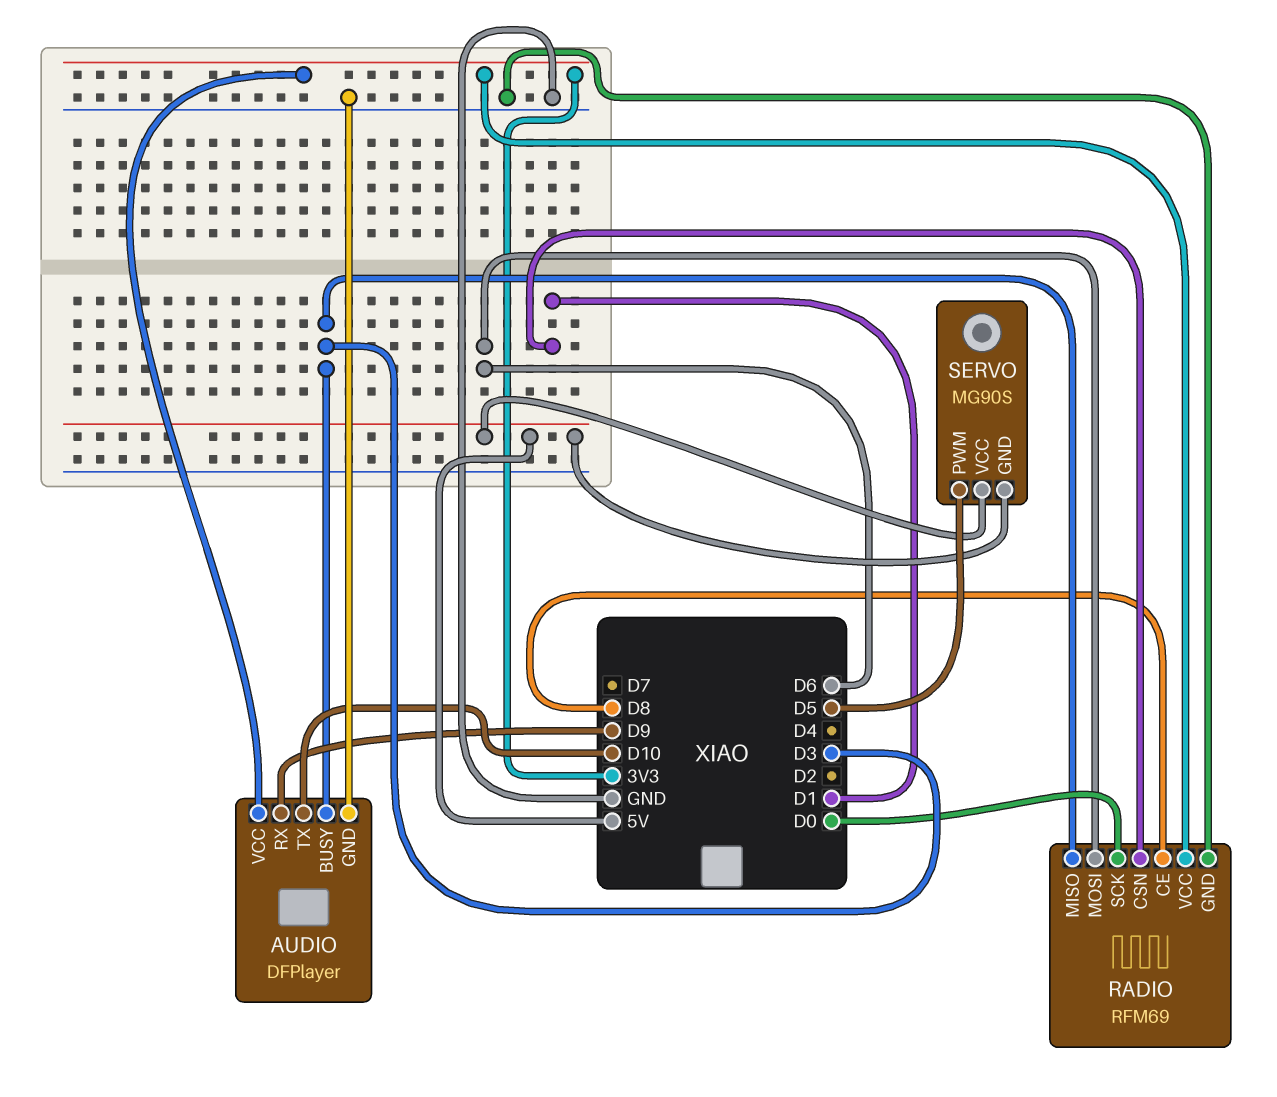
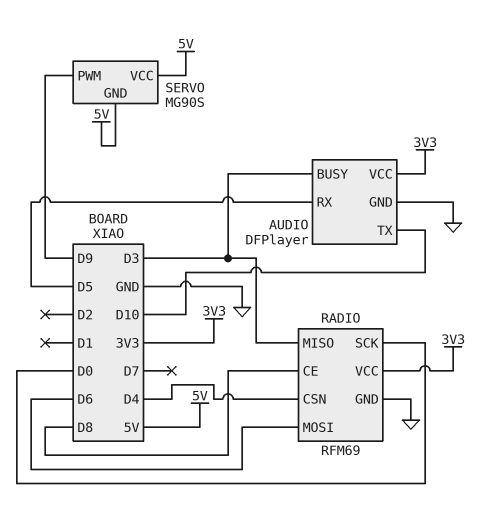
AUDIO pin RX: D9 -> D5
RADIO pin CSN: D1 -> D4
SERVO pin PWM: D5 -> D9

